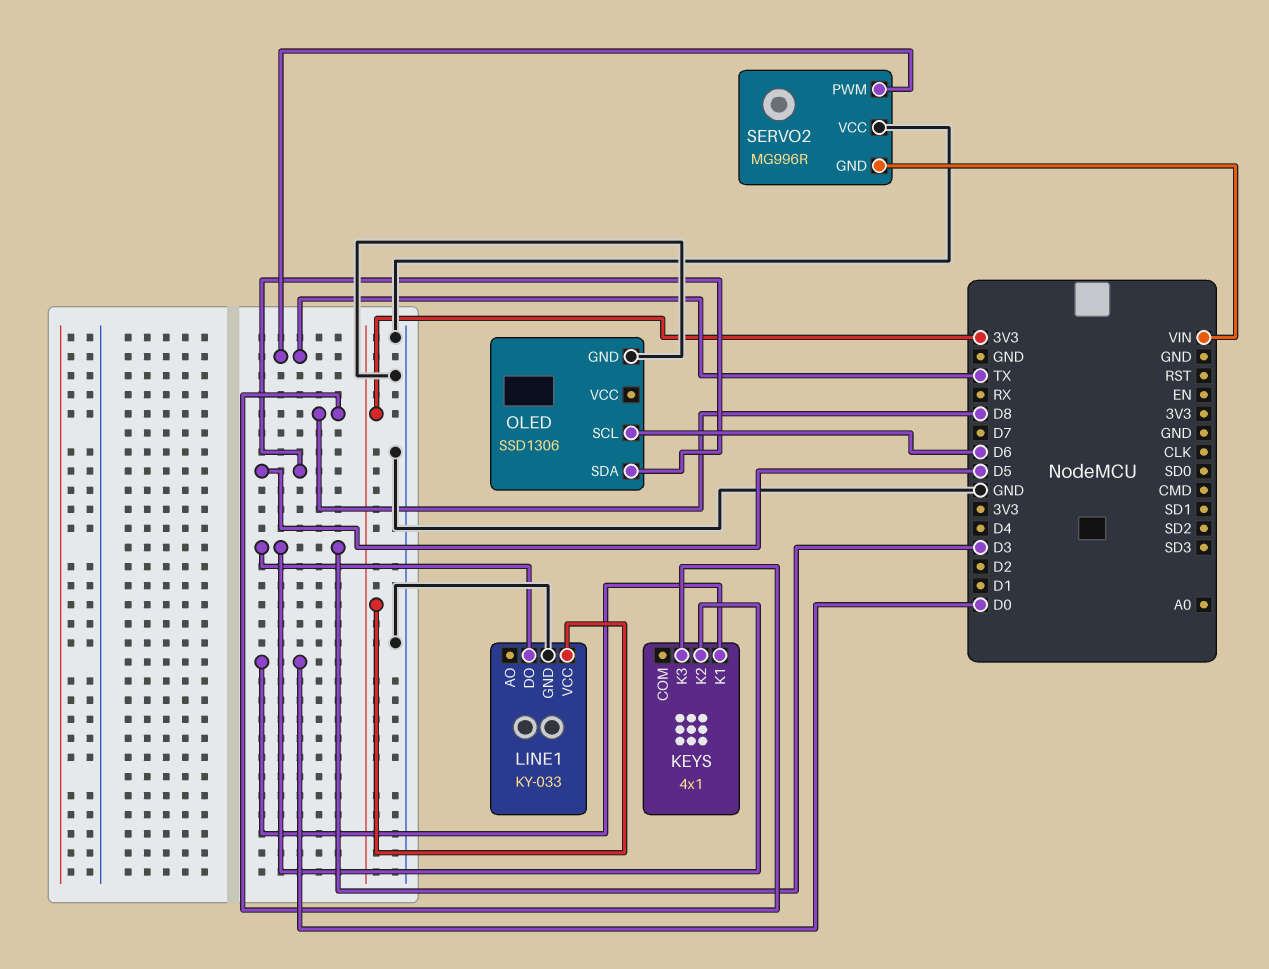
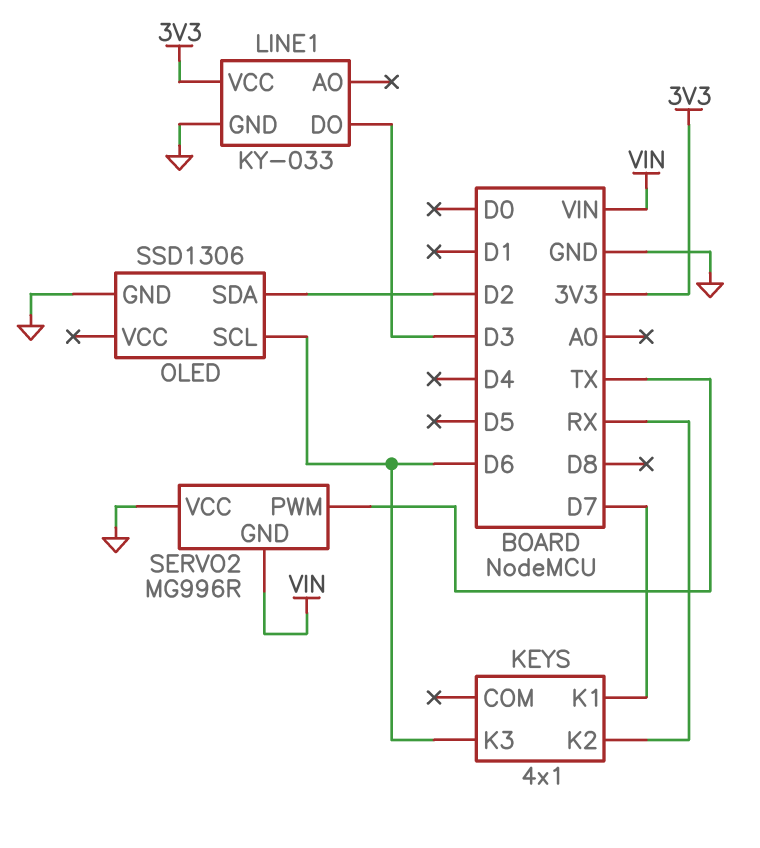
KEYS pin K1: D0 -> D7
KEYS pin K2: D3 -> RX
KEYS pin K3: D8 -> D6
OLED pin SDA: D5 -> D2

